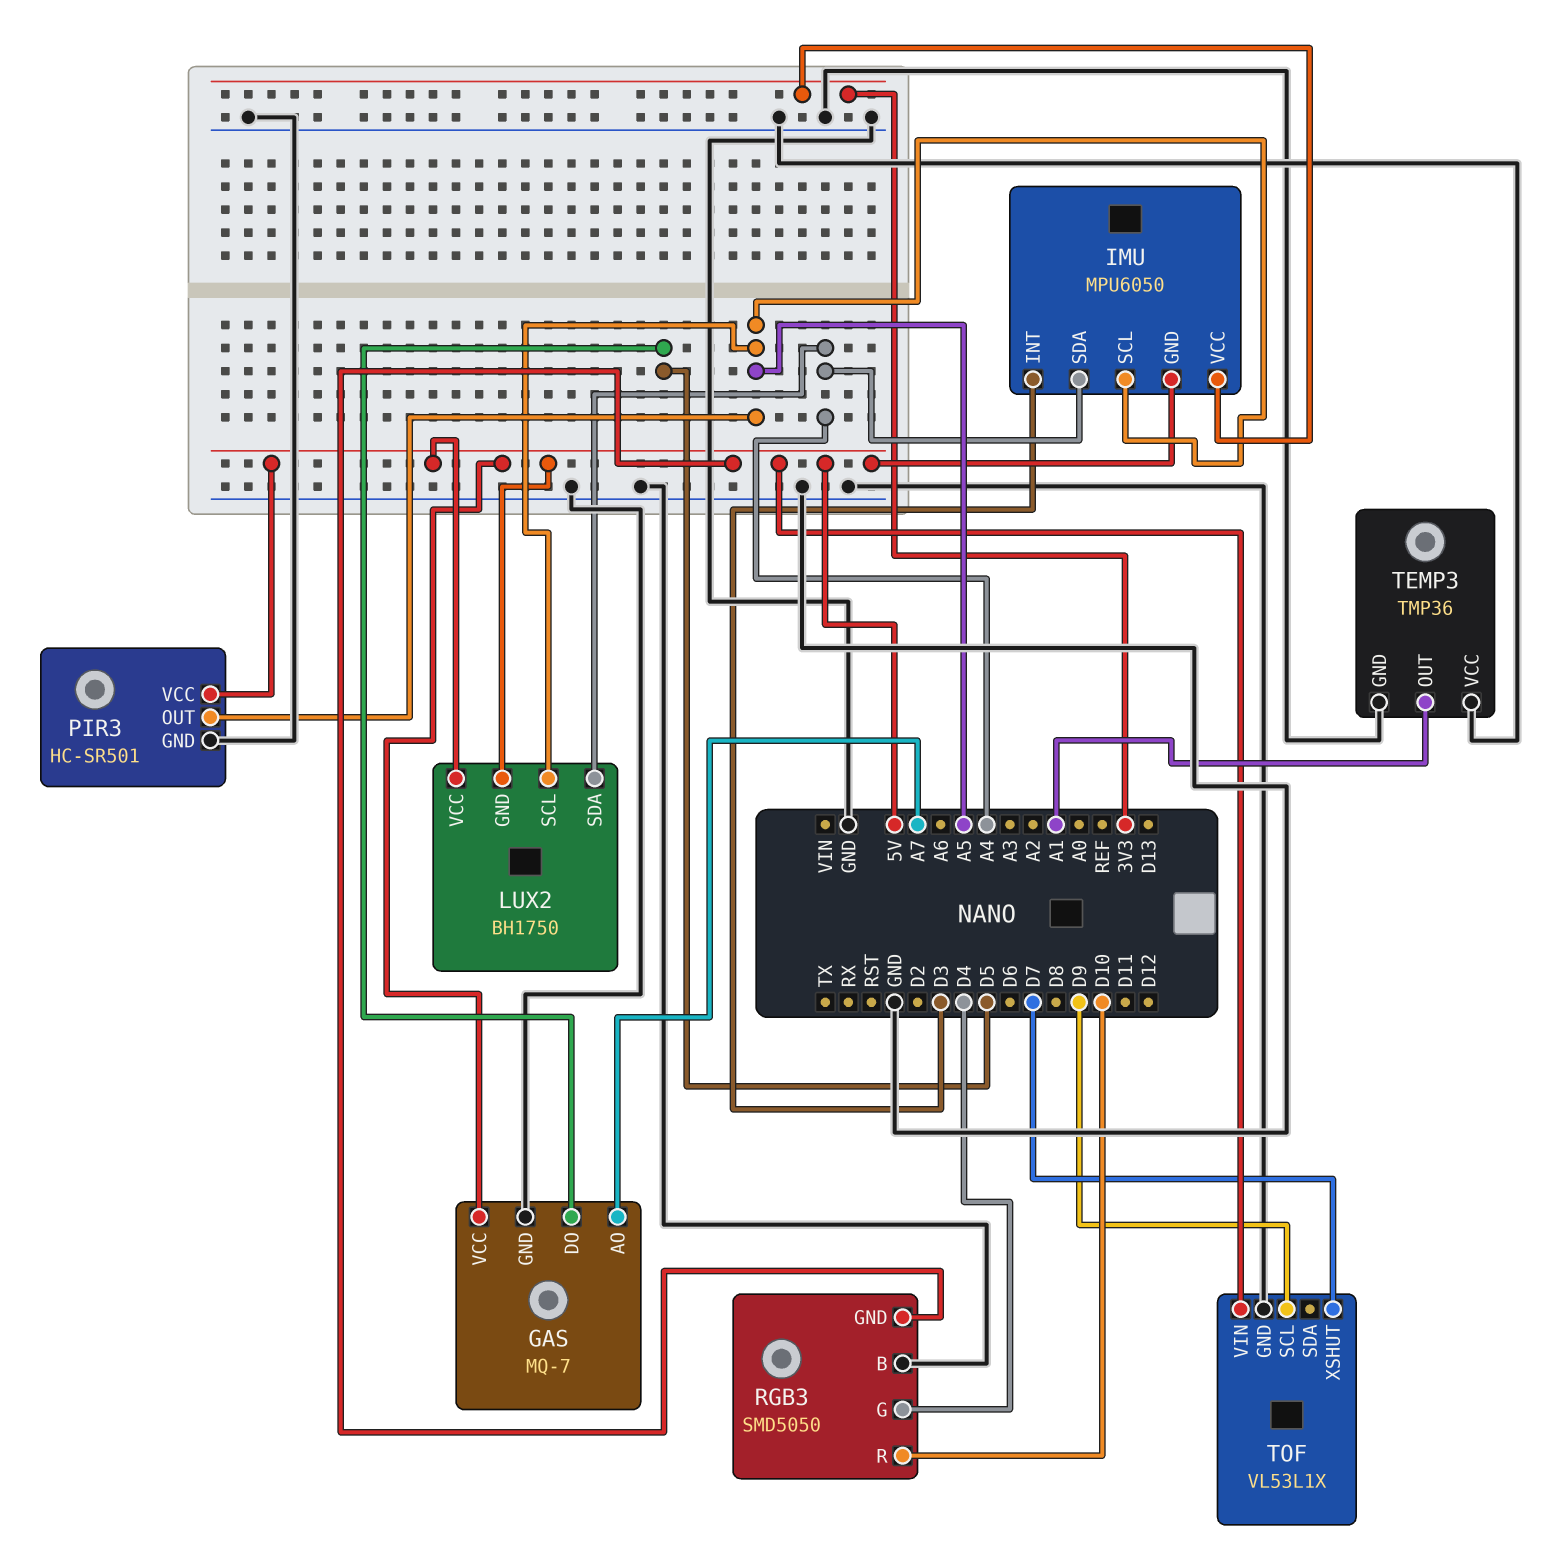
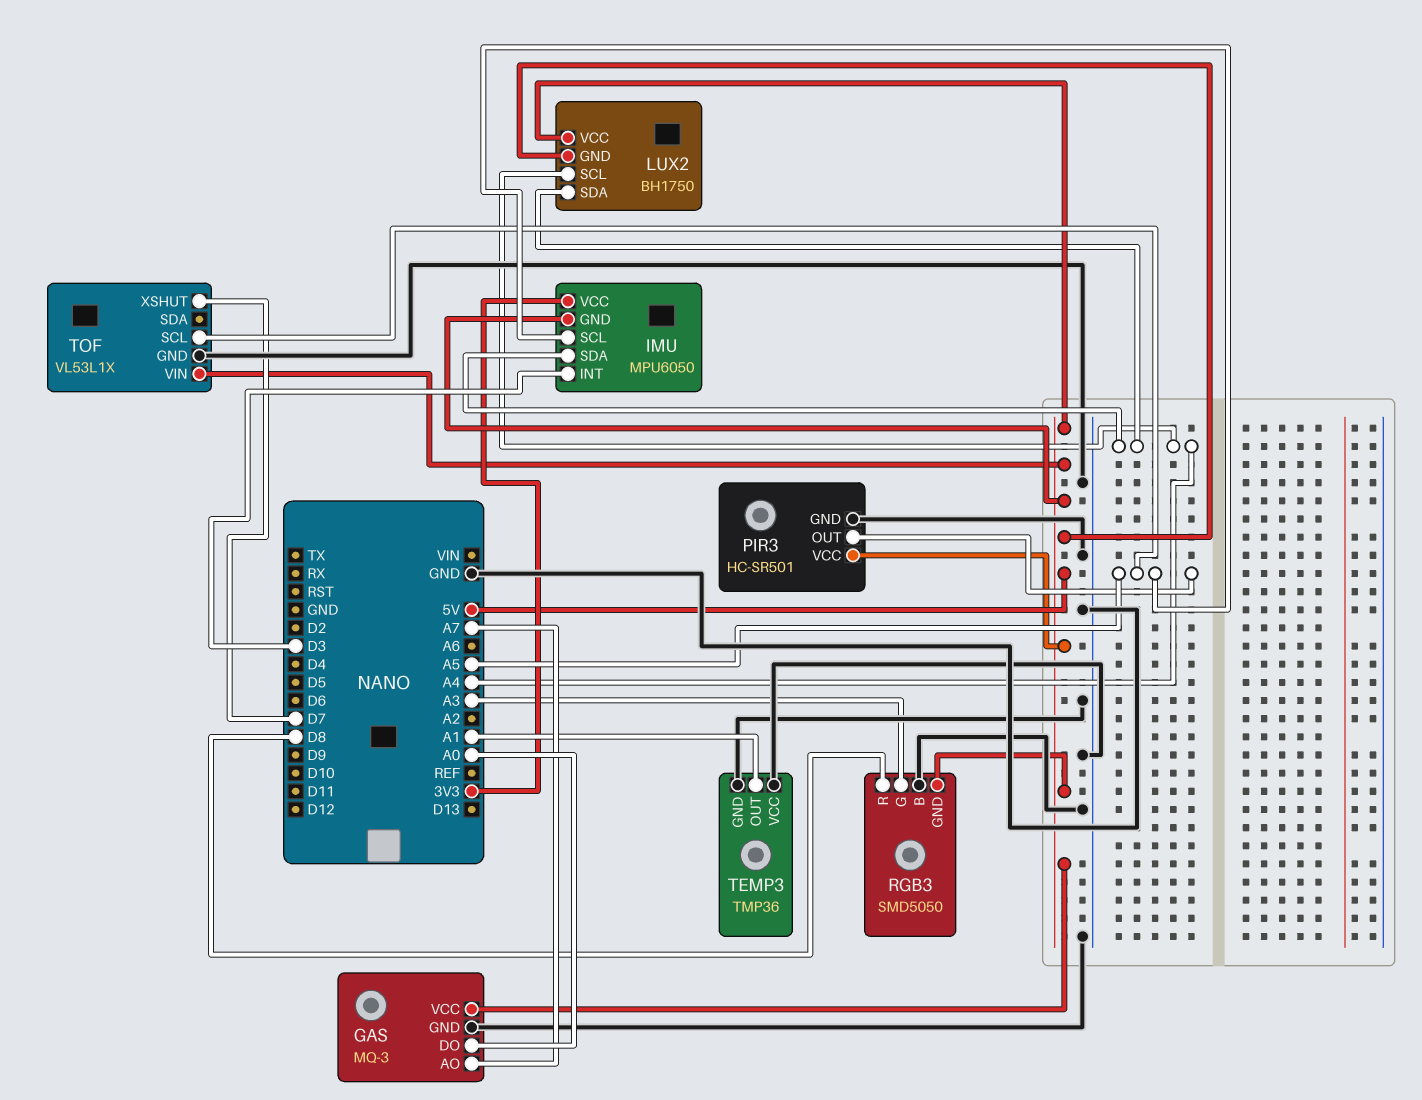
GAS: MQ-7 -> MQ-3
GAS pin DO: D5 -> A0
LUX2 pin SCL: A5 -> A4
RGB3 pin G: D4 -> A3
RGB3 pin R: D10 -> D8
TOF pin SCL: D9 -> A5

